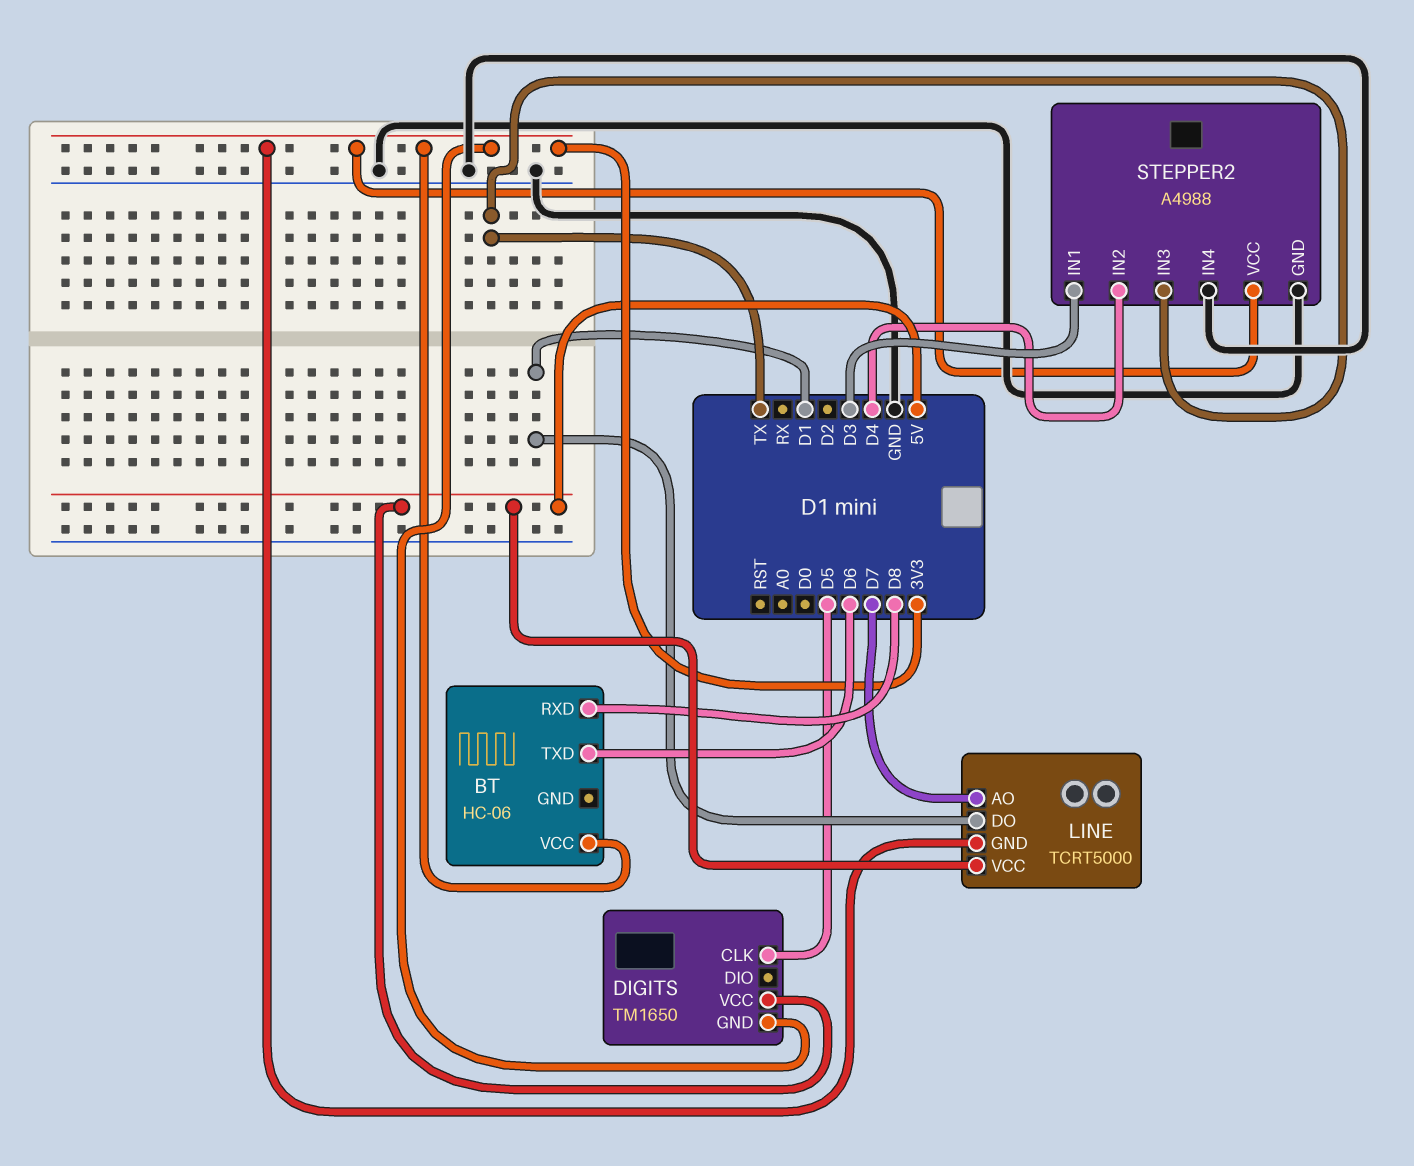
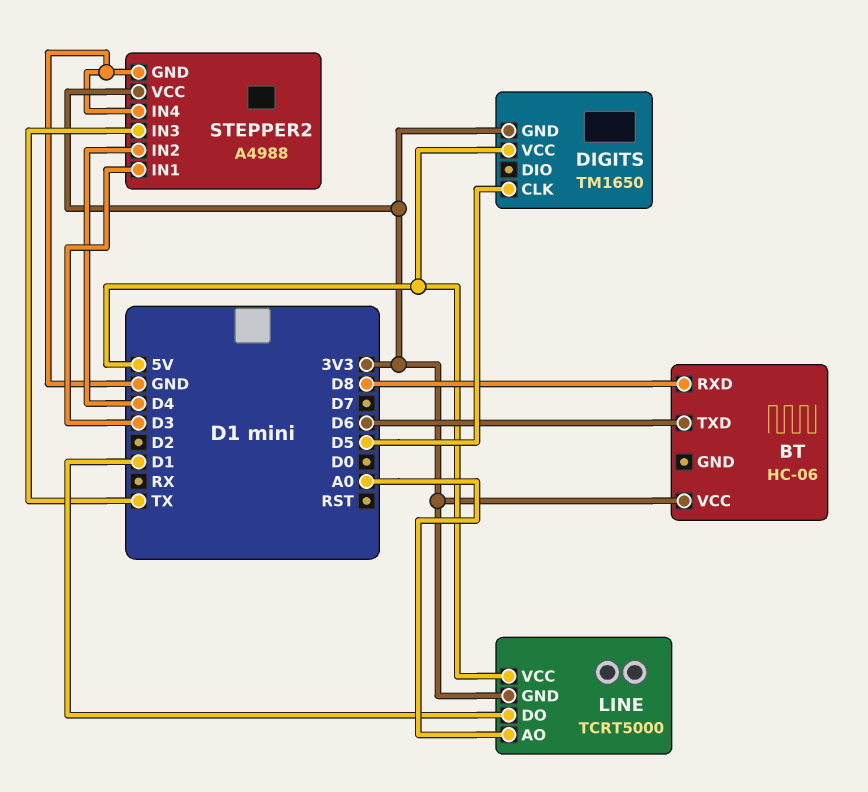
LINE pin AO: D7 -> A0

